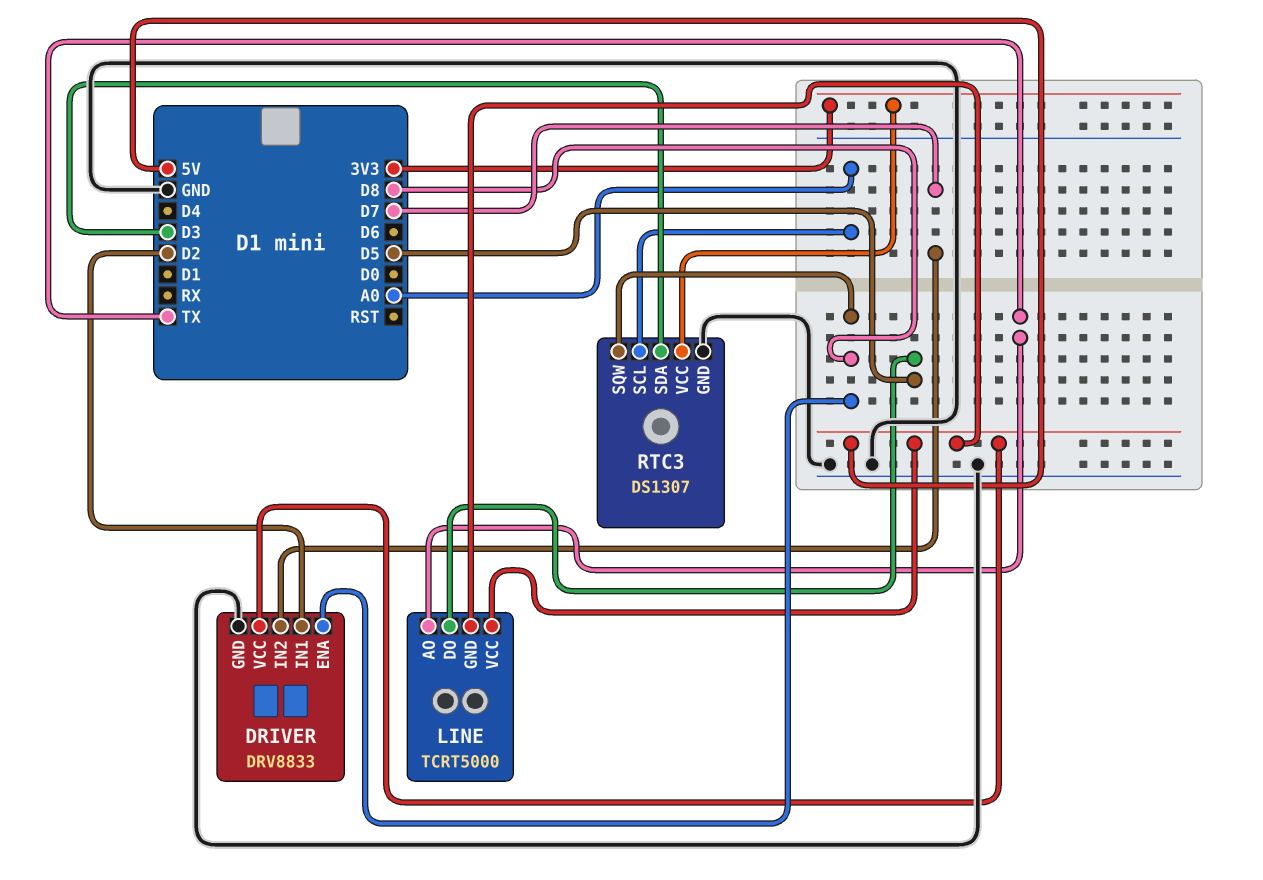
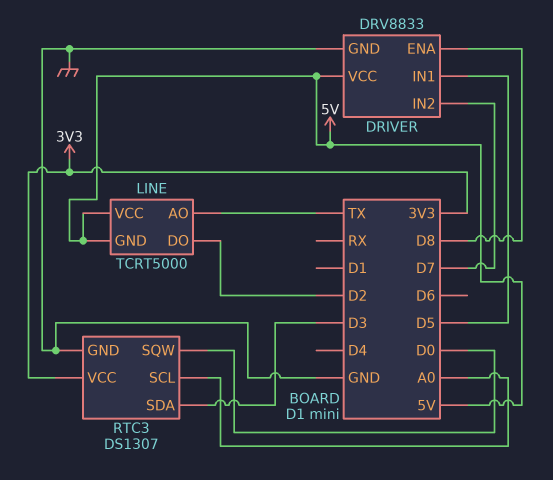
DRIVER pin IN1: D2 -> D5
LINE pin DO: D5 -> D2
RTC3 pin SQW: D8 -> D0

